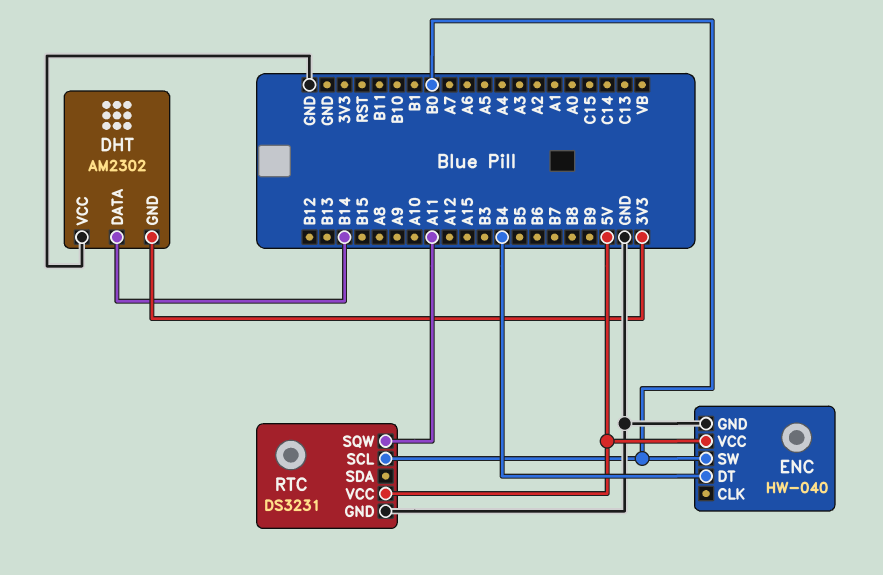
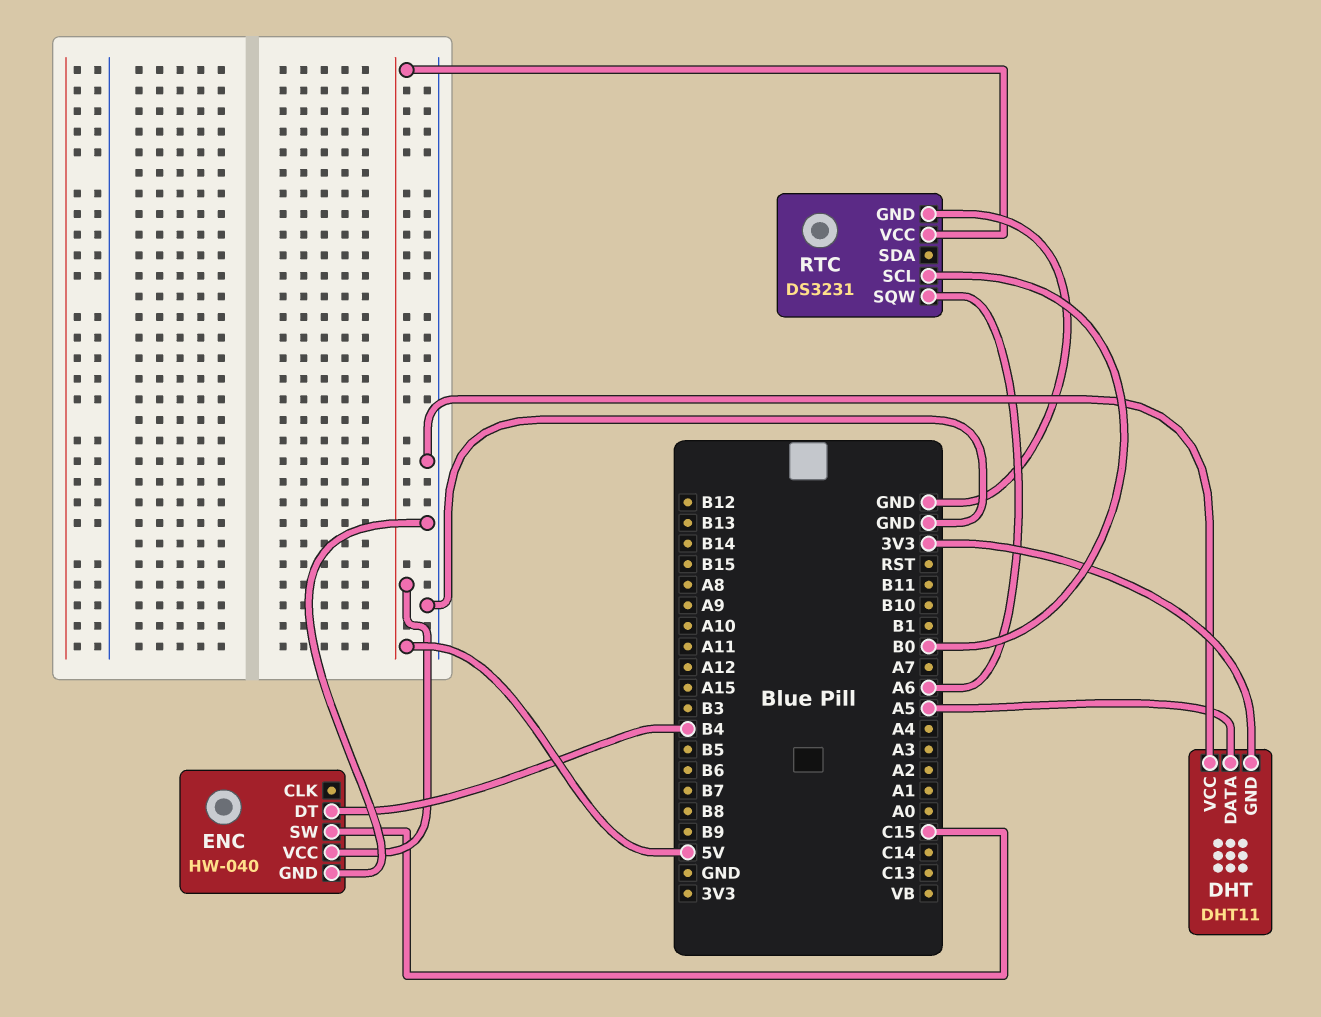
DHT: AM2302 -> DHT11
DHT pin DATA: B14 -> A5
ENC pin SW: B0 -> C15
RTC pin SQW: A11 -> A6

